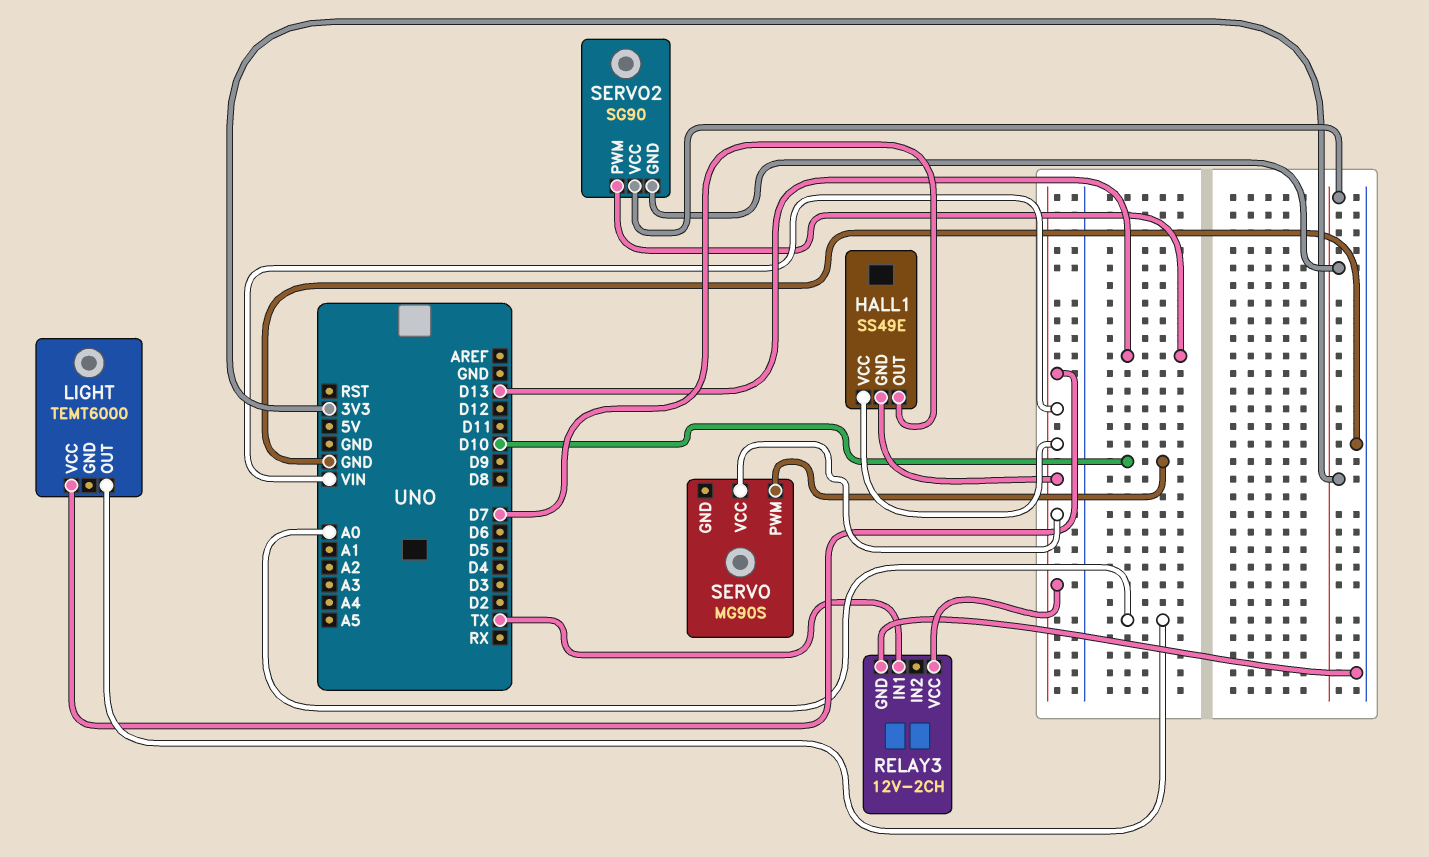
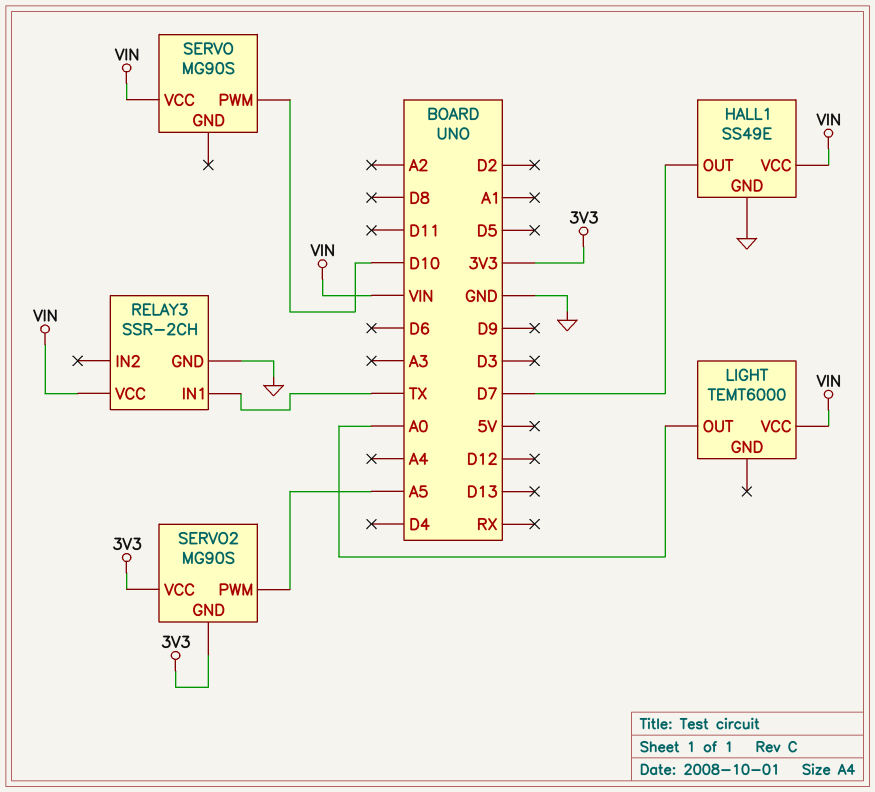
HALL1 pin GND: VIN -> GND
RELAY3: 12V-2CH -> SSR-2CH
SERVO2: SG90 -> MG90S
SERVO2 pin PWM: D13 -> A5

